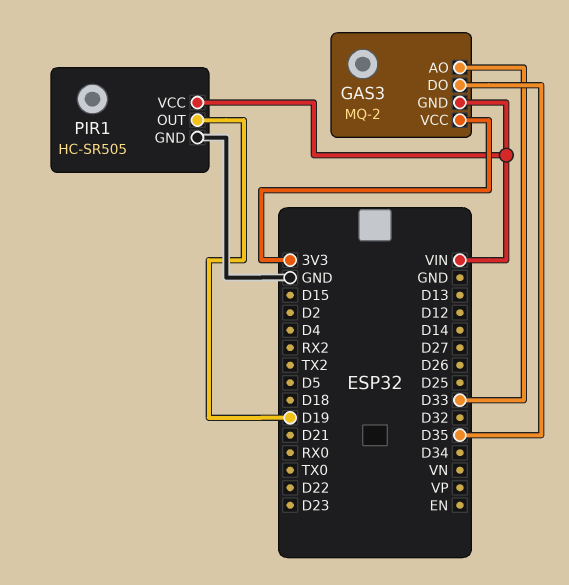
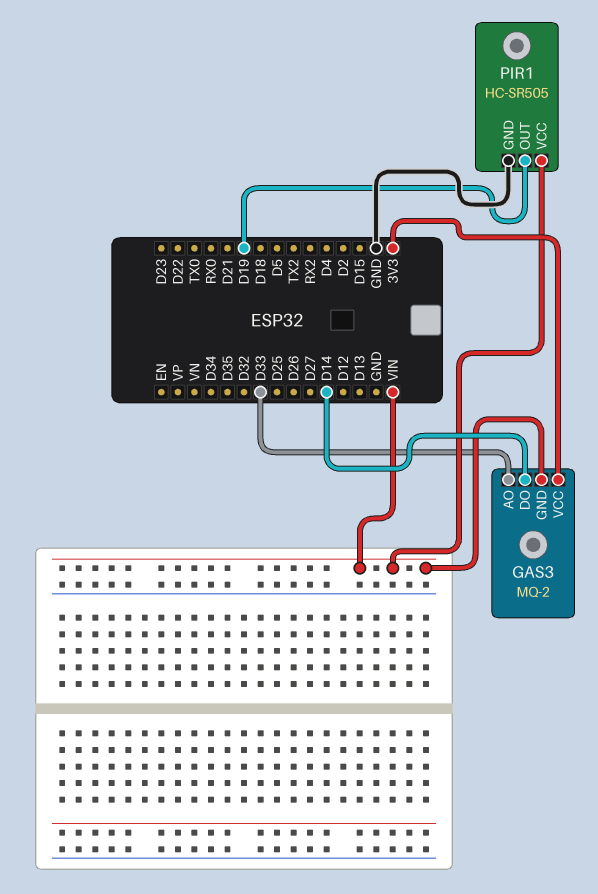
GAS3 pin DO: D35 -> D14

